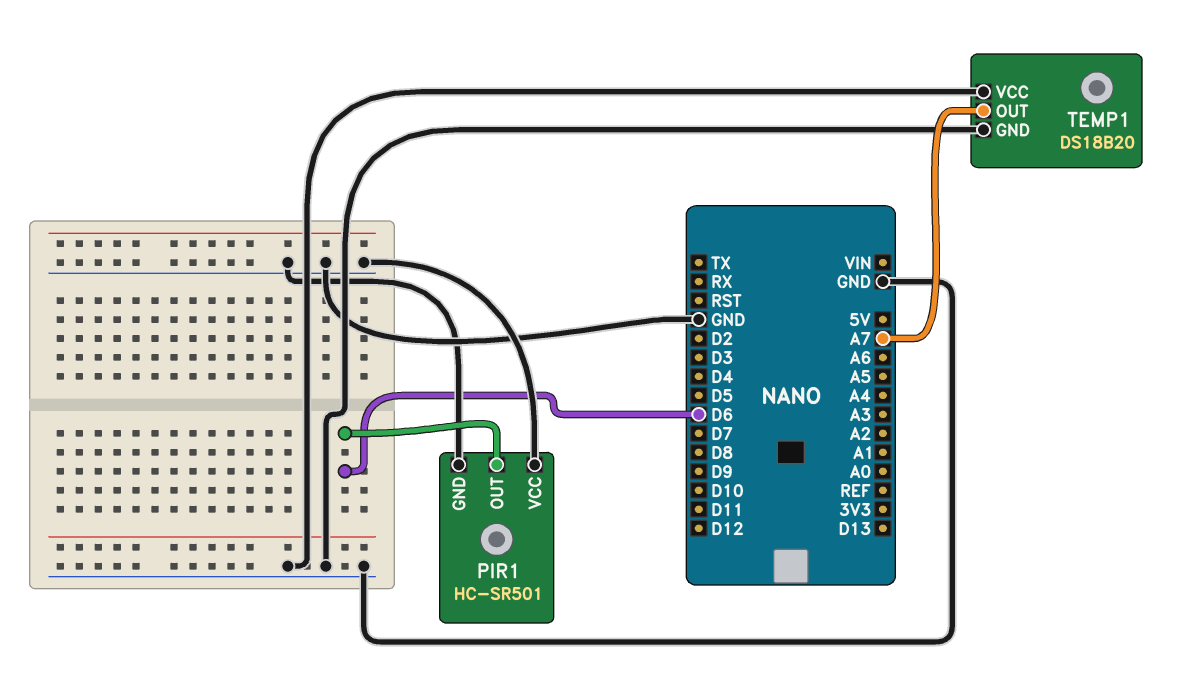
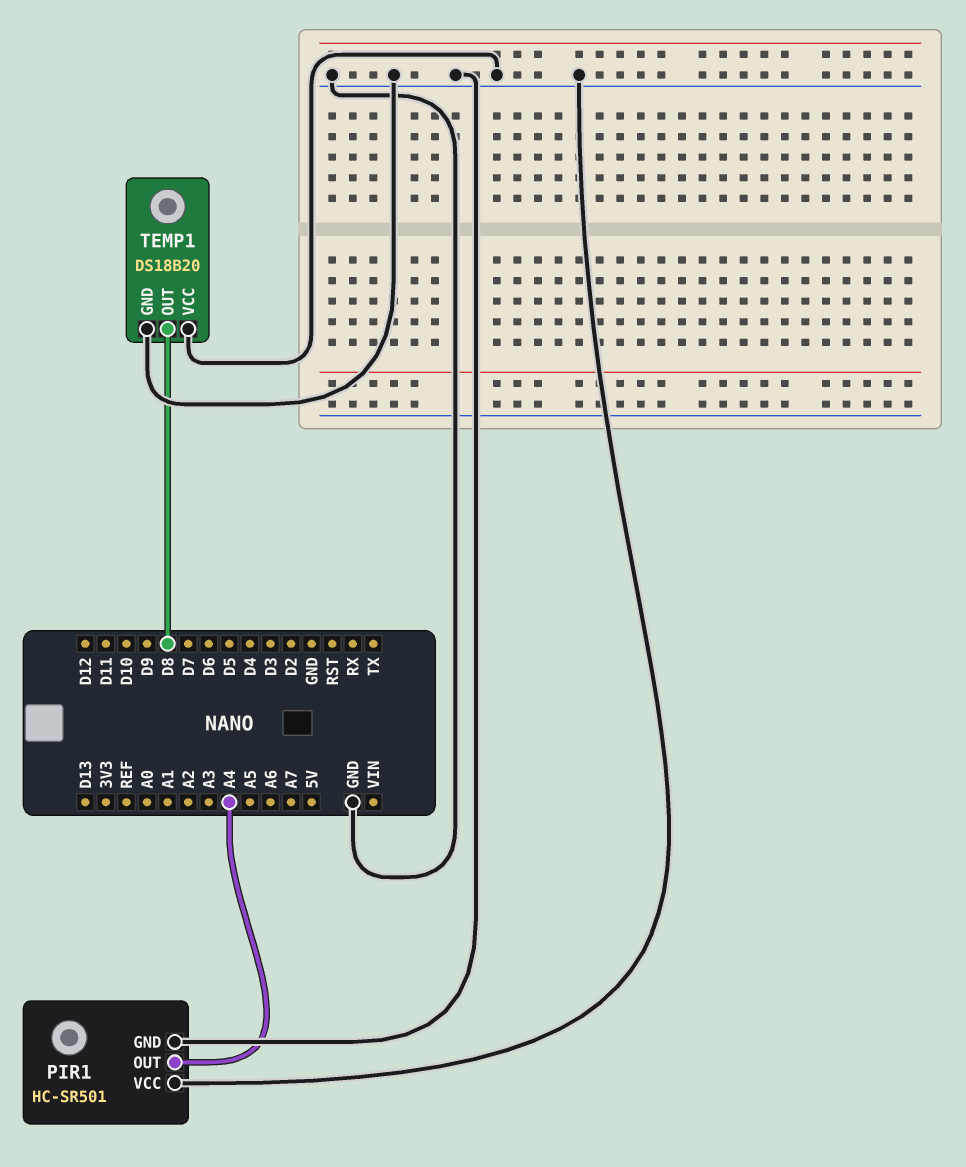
PIR1 pin OUT: D6 -> A4
TEMP1 pin OUT: A7 -> D8

